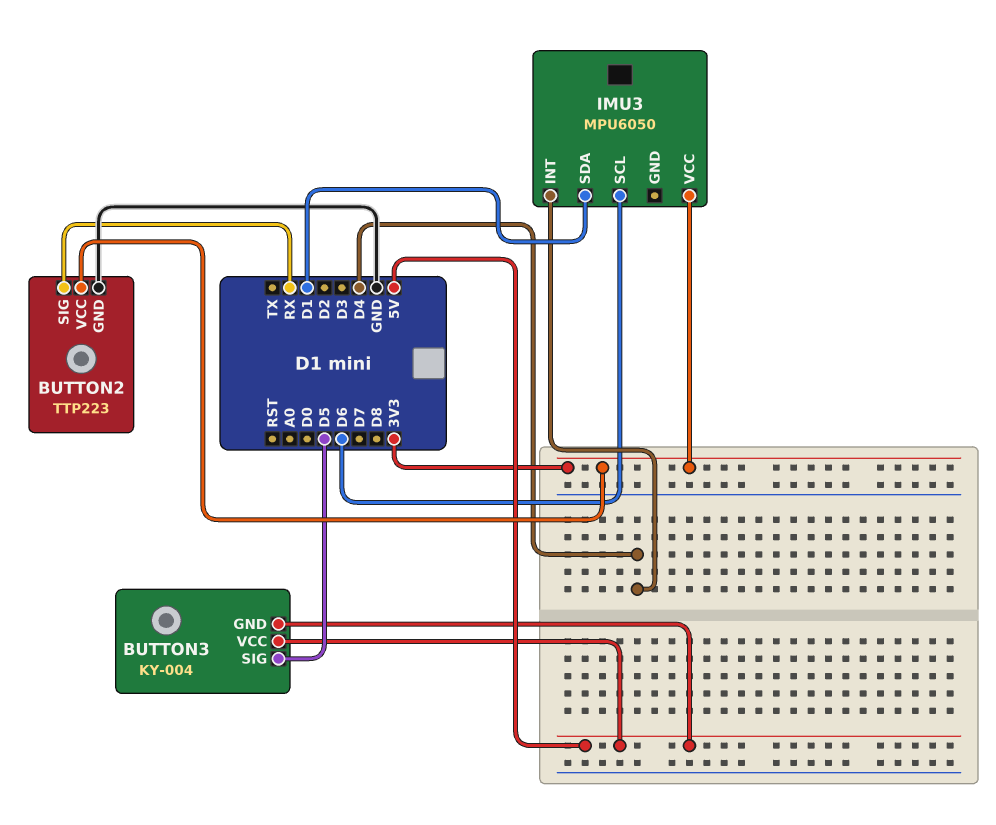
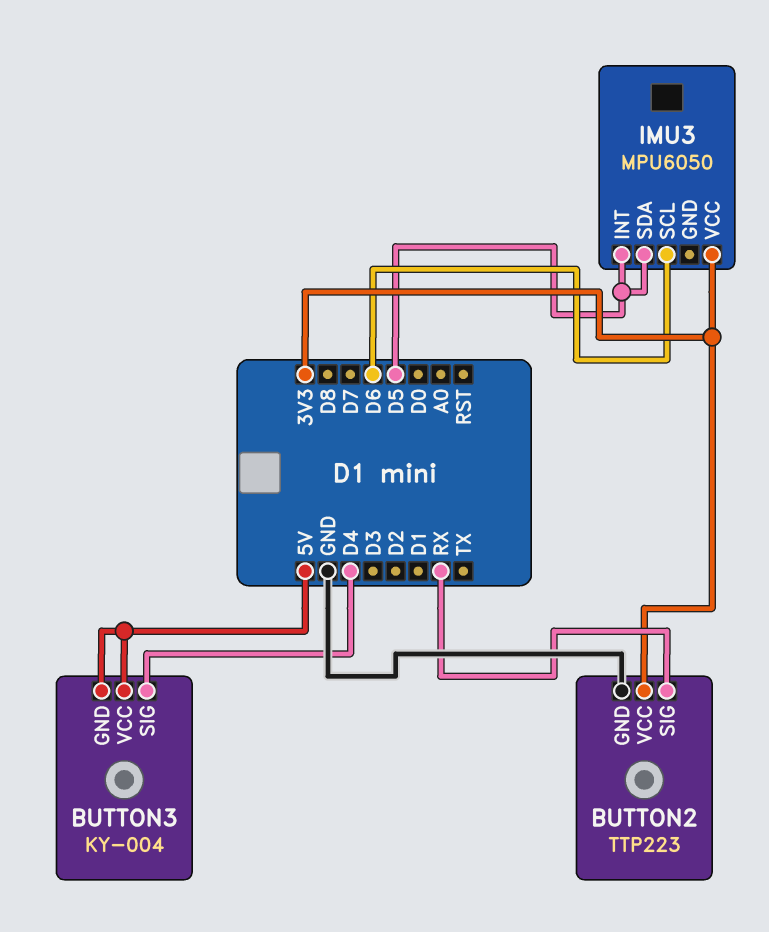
BUTTON3 pin SIG: D5 -> D4
IMU3 pin INT: D4 -> D5
IMU3 pin SDA: D1 -> D5

